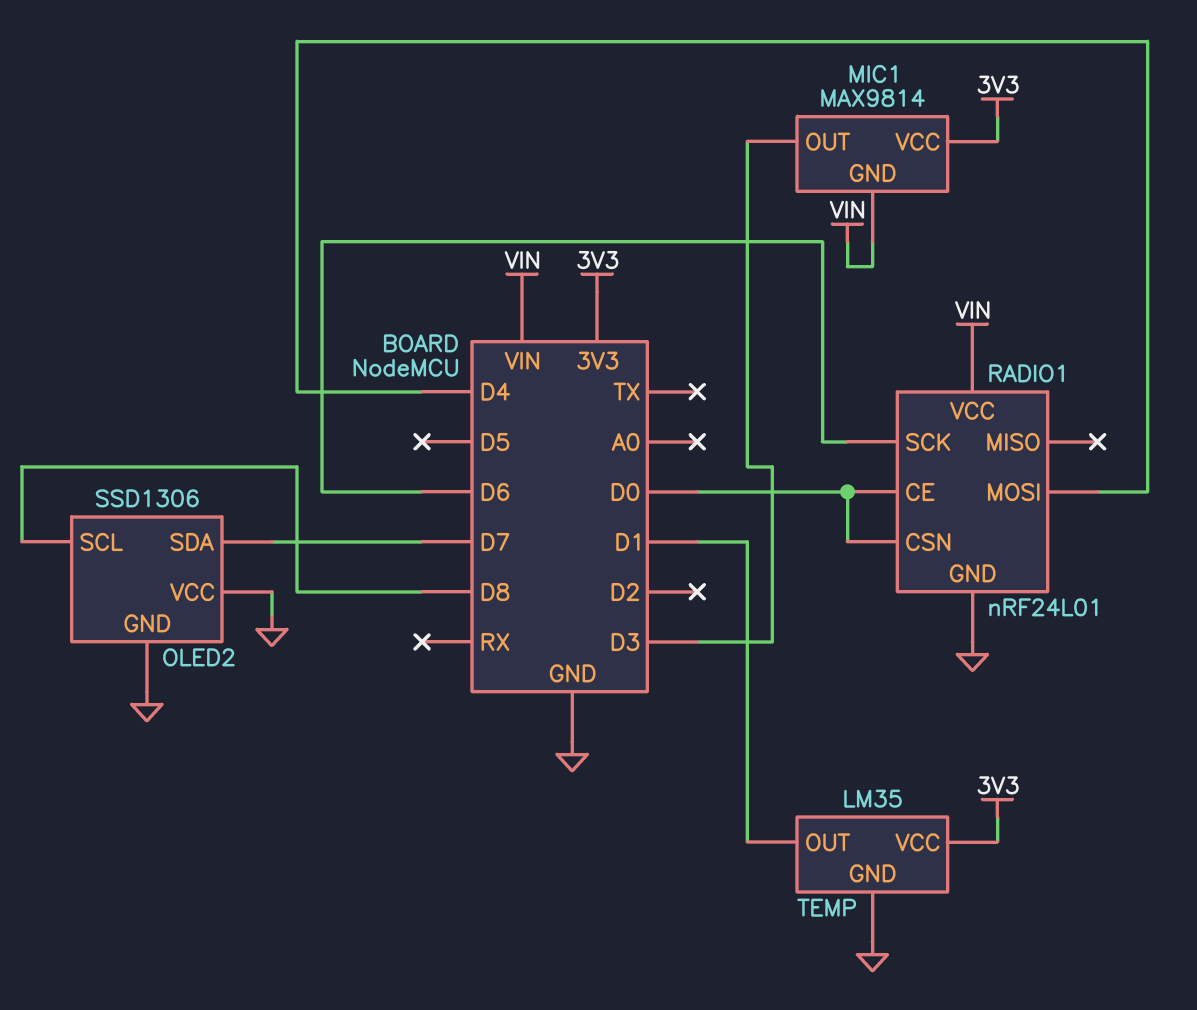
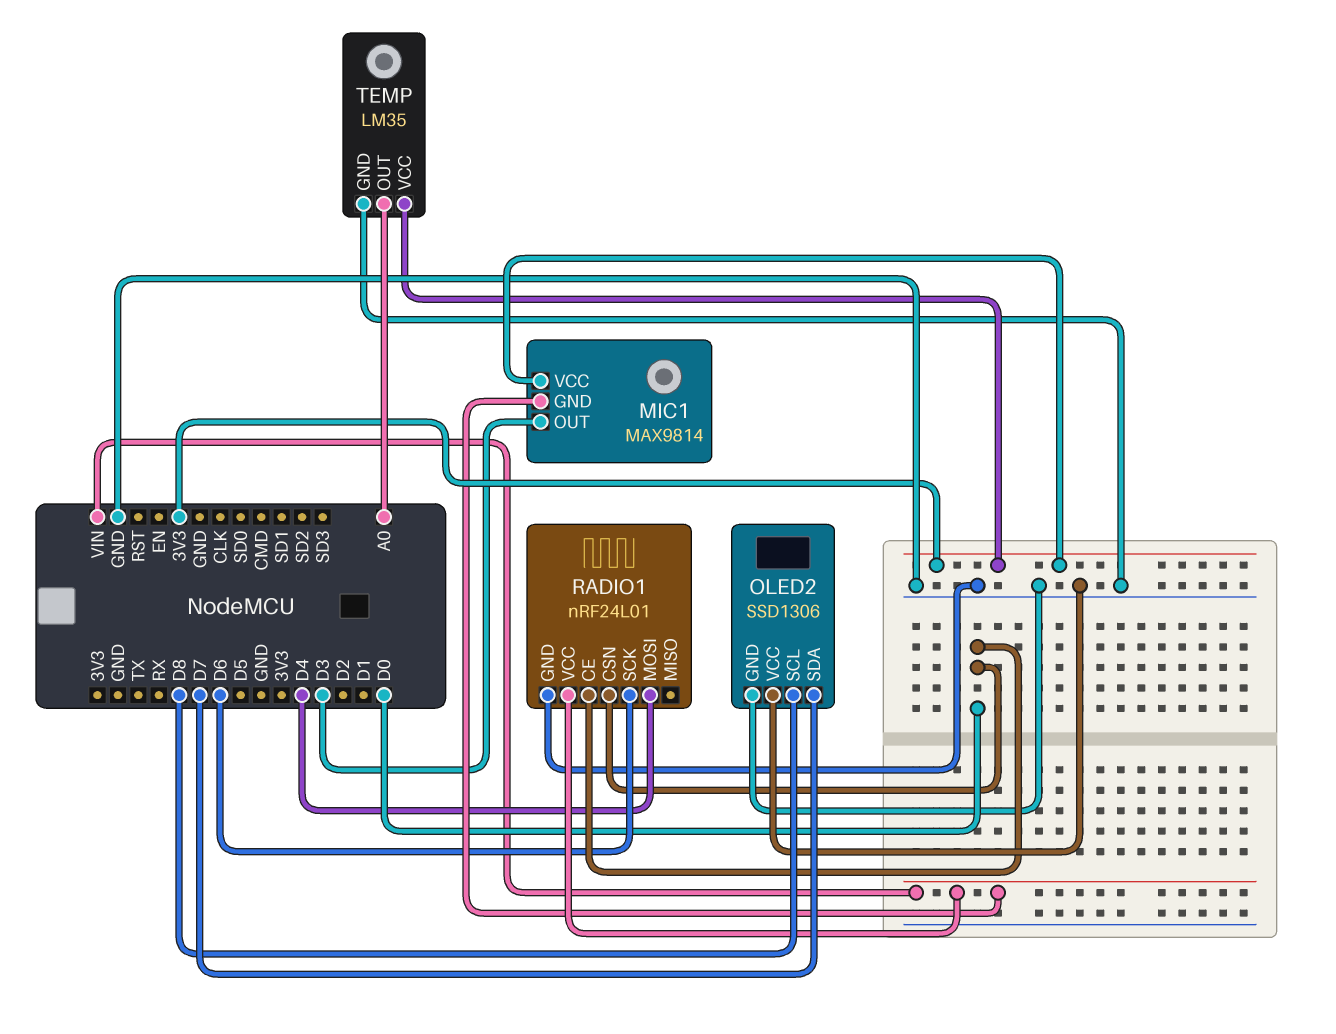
TEMP pin OUT: D1 -> A0

